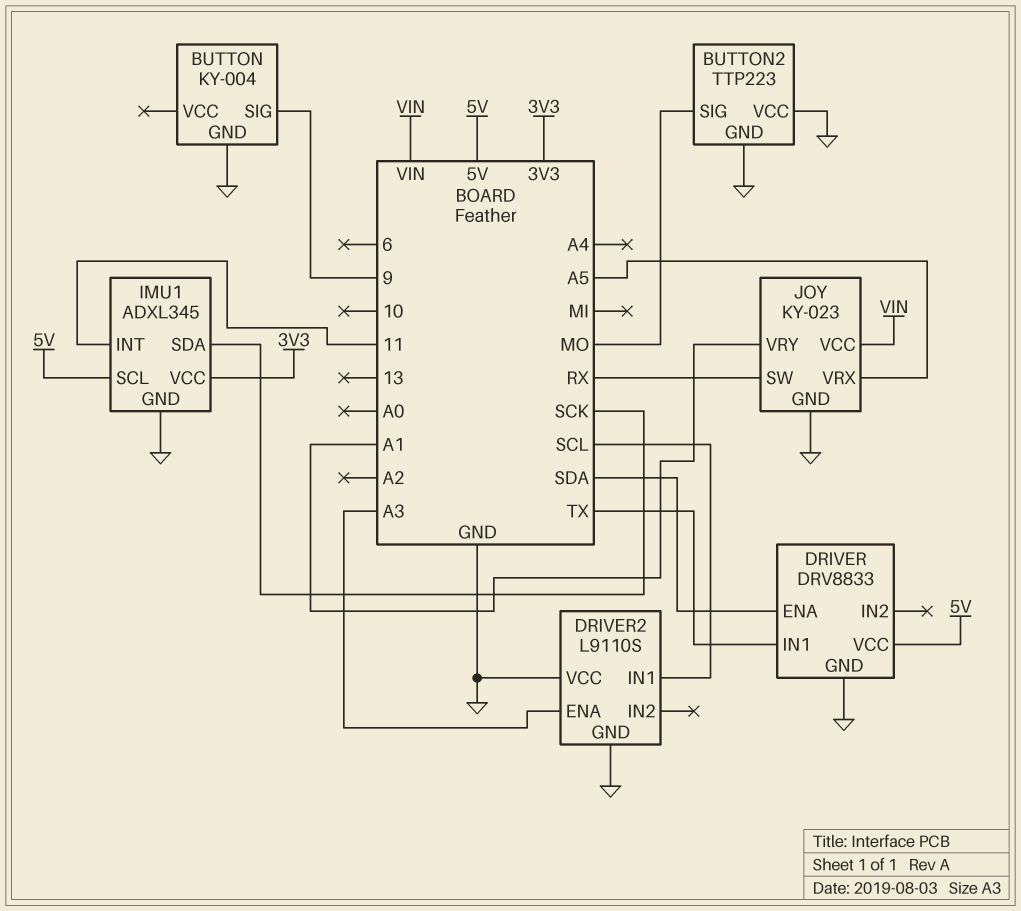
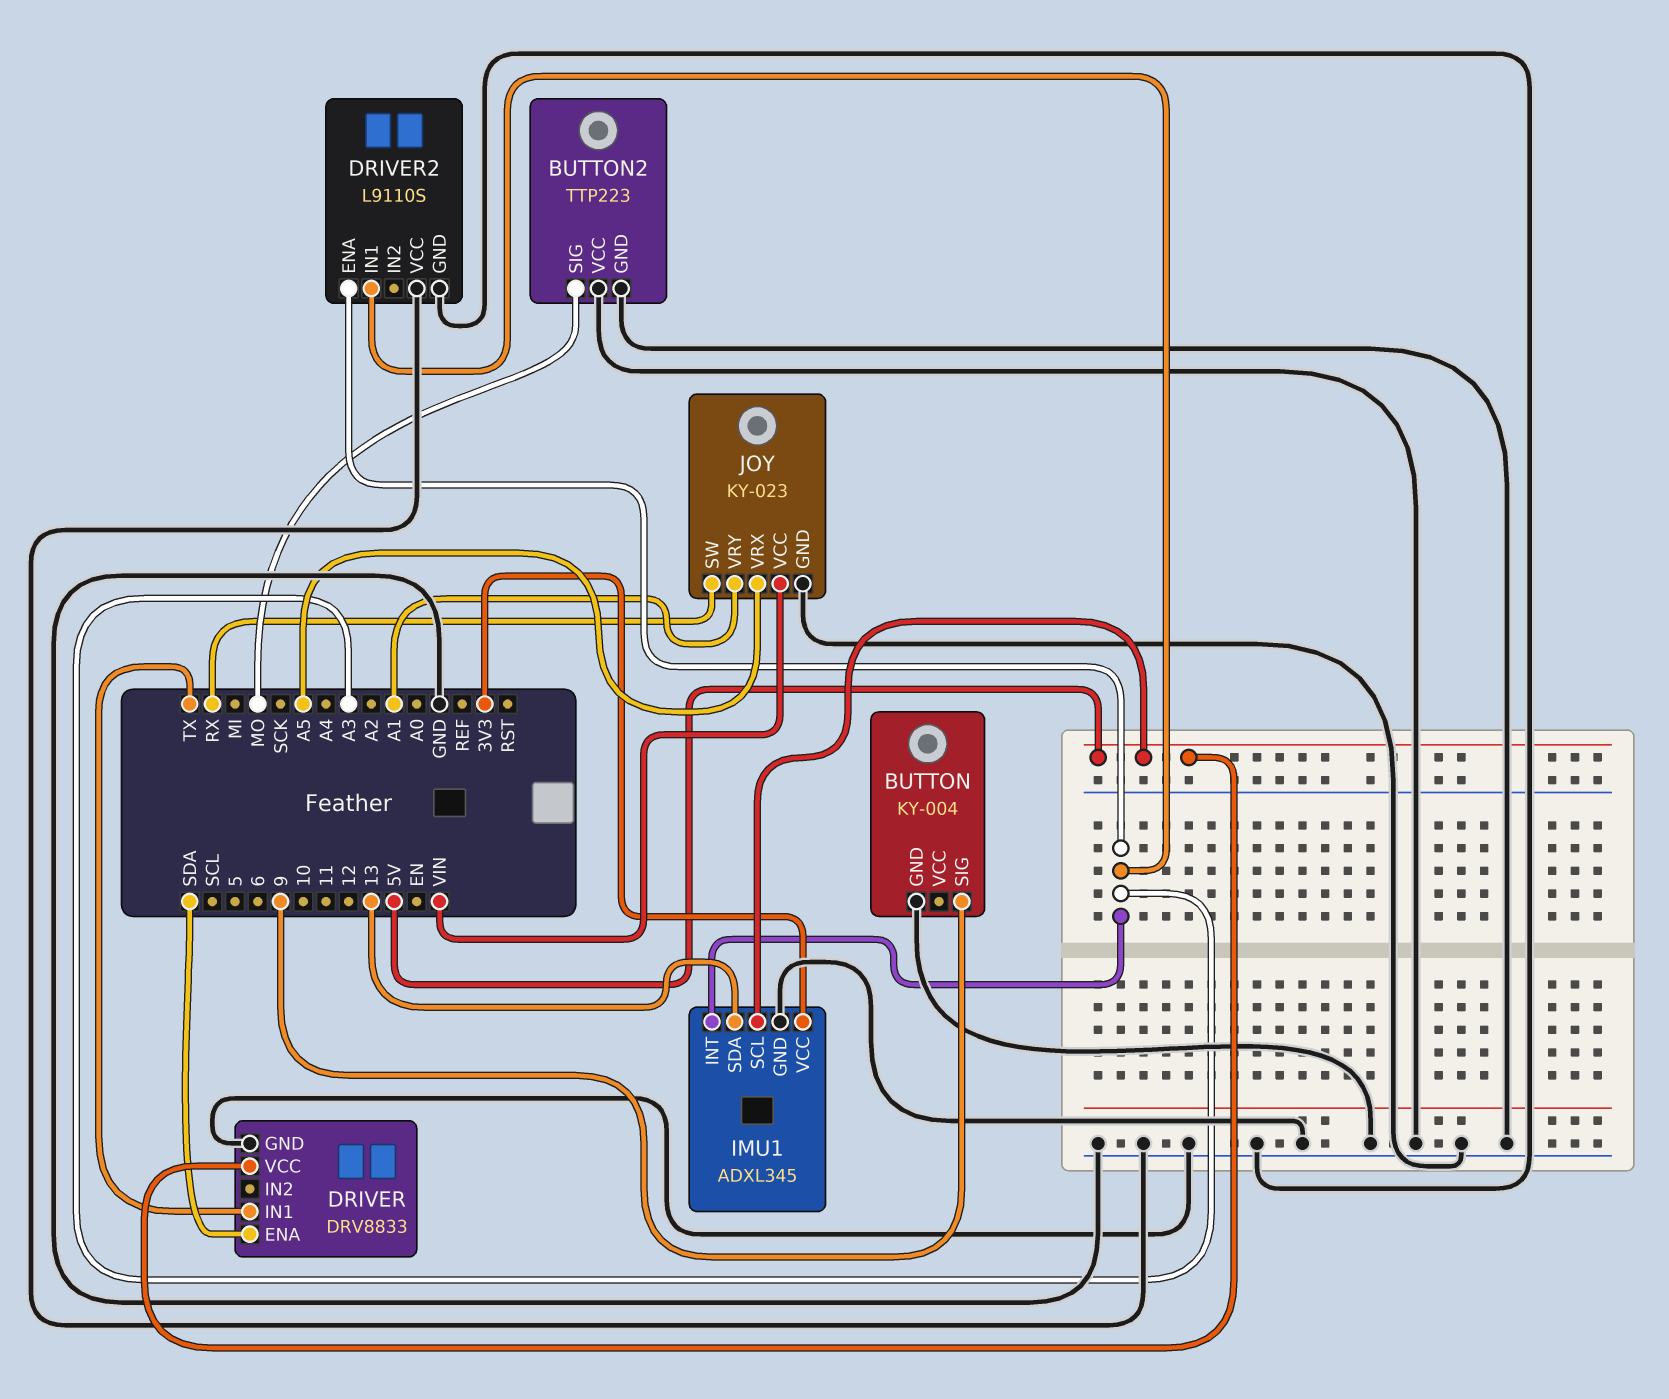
DRIVER2 pin IN1: SCL -> A3
IMU1 pin INT: 11 -> A3
IMU1 pin SDA: SCK -> 13

